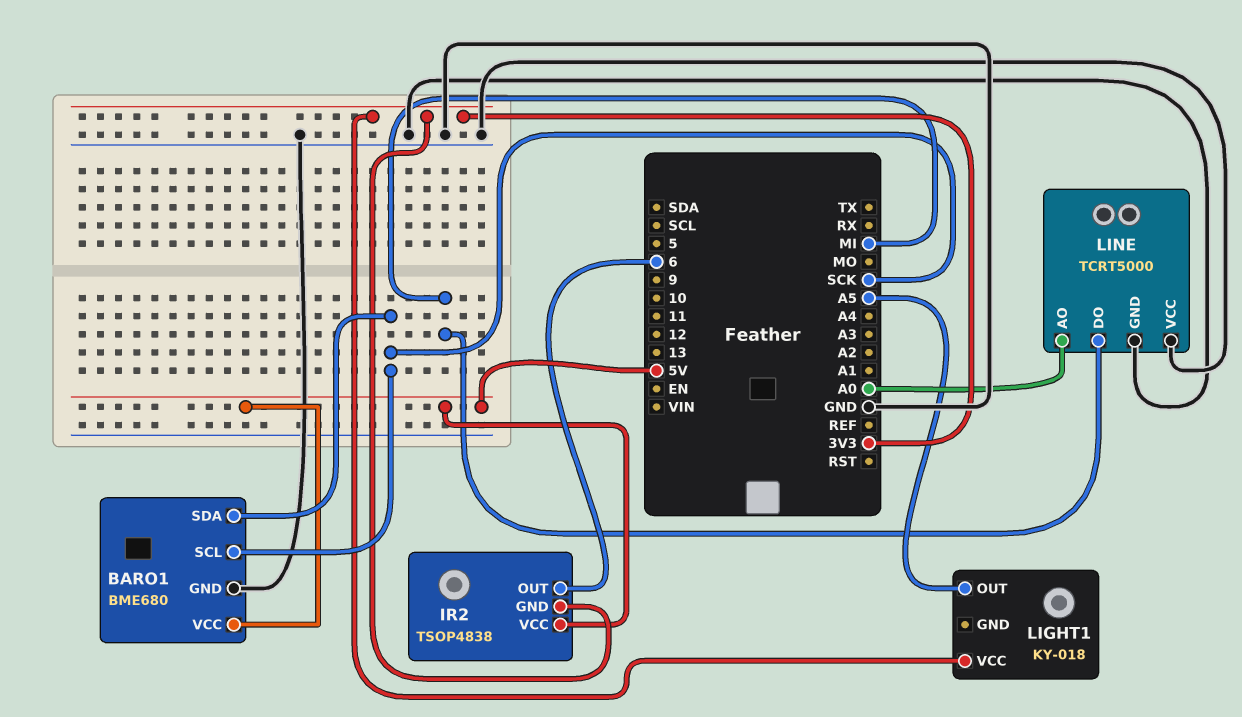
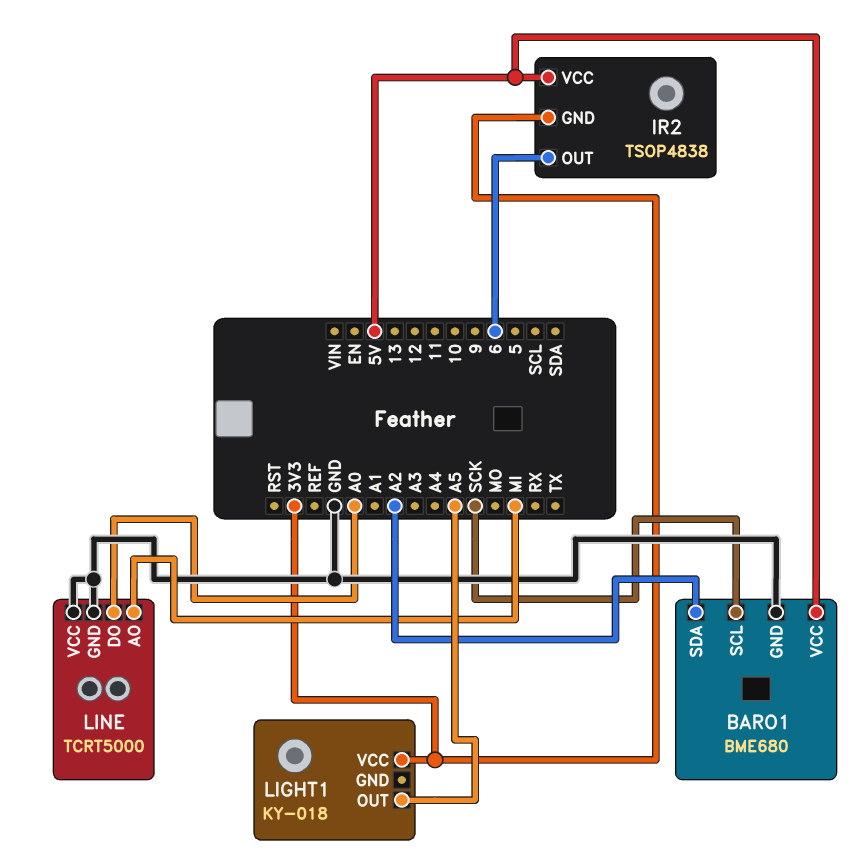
BARO1 pin SDA: SCK -> A2
LINE pin AO: A0 -> MI
LINE pin DO: MI -> A0

